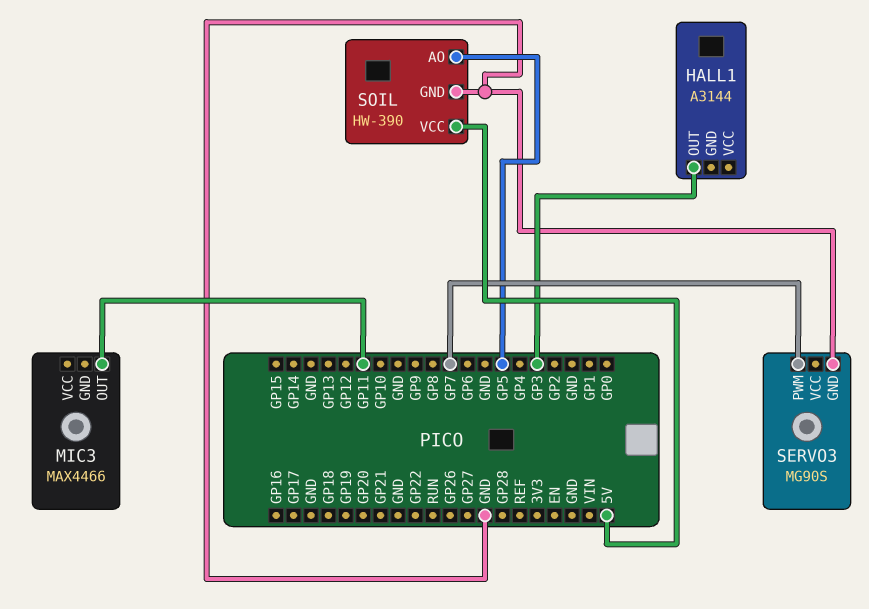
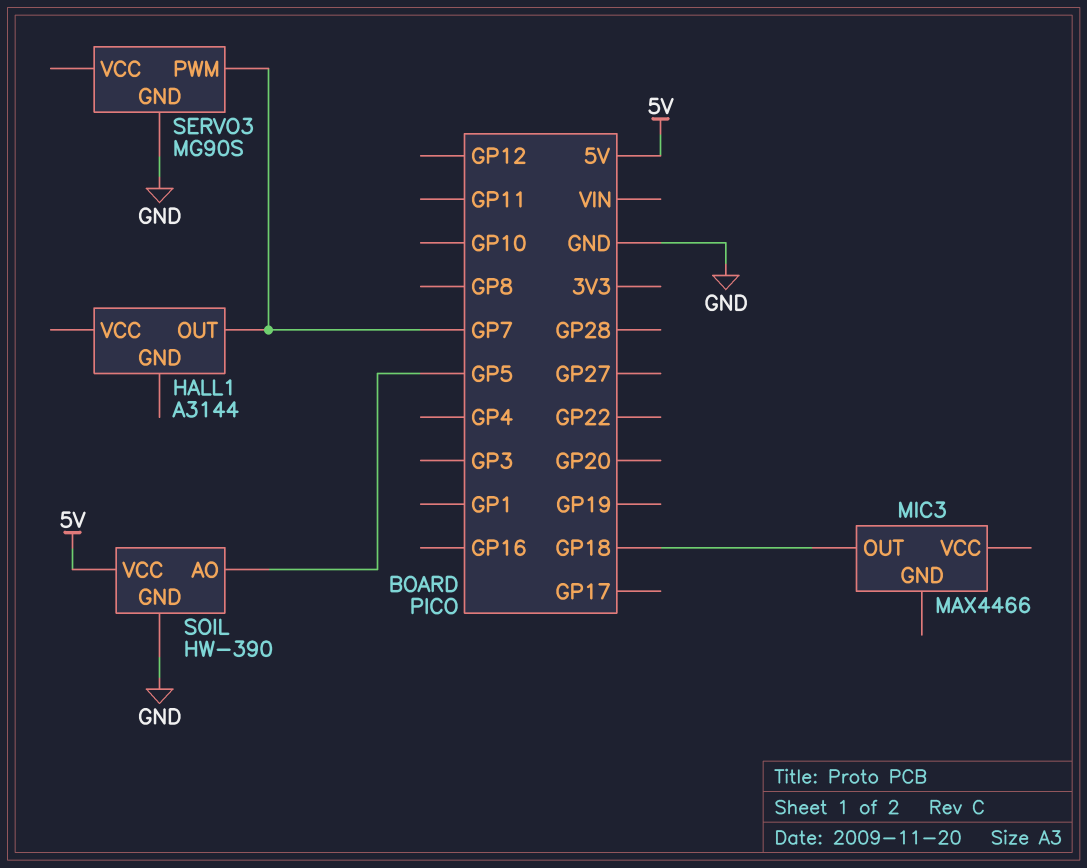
HALL1 pin OUT: GP3 -> GP7
MIC3 pin OUT: GP11 -> GP18

